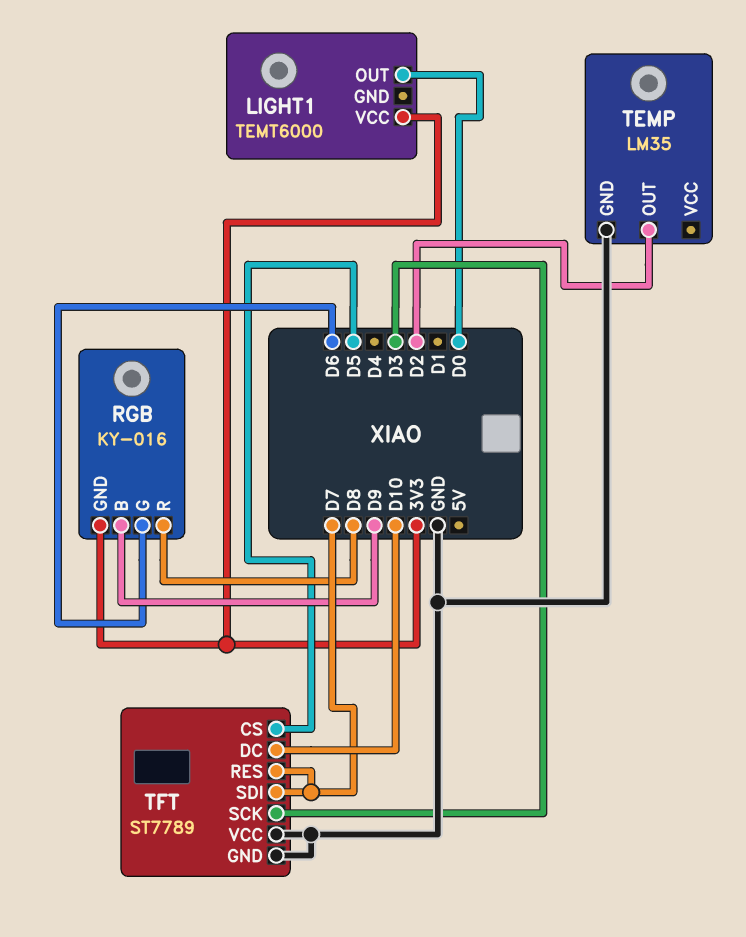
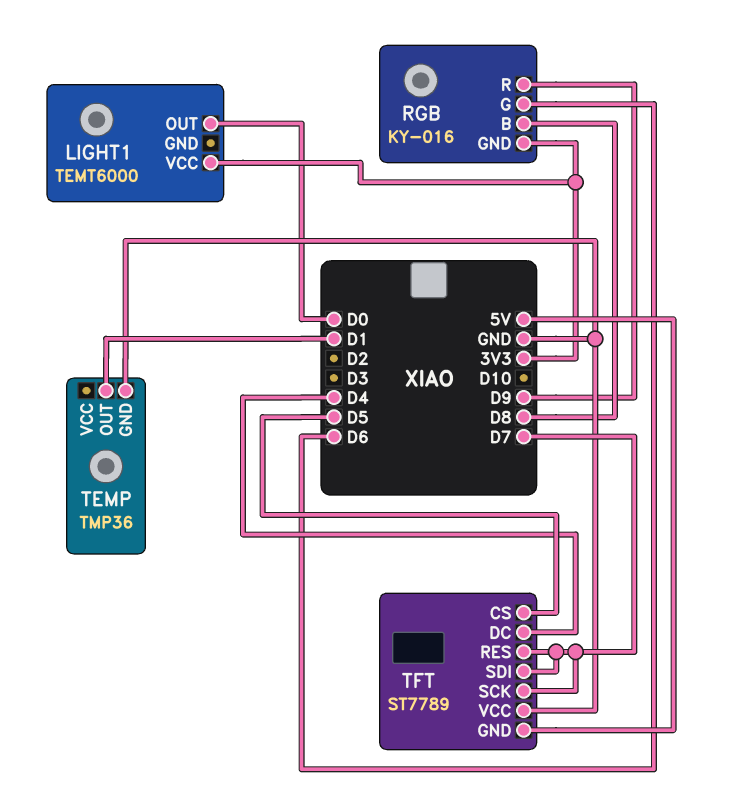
RGB pin B: D9 -> D8
RGB pin R: D8 -> D9
TEMP: LM35 -> TMP36
TEMP pin OUT: D2 -> D1
TFT pin DC: D10 -> D4
TFT pin GND: GND -> 5V
TFT pin SCK: D3 -> D7

